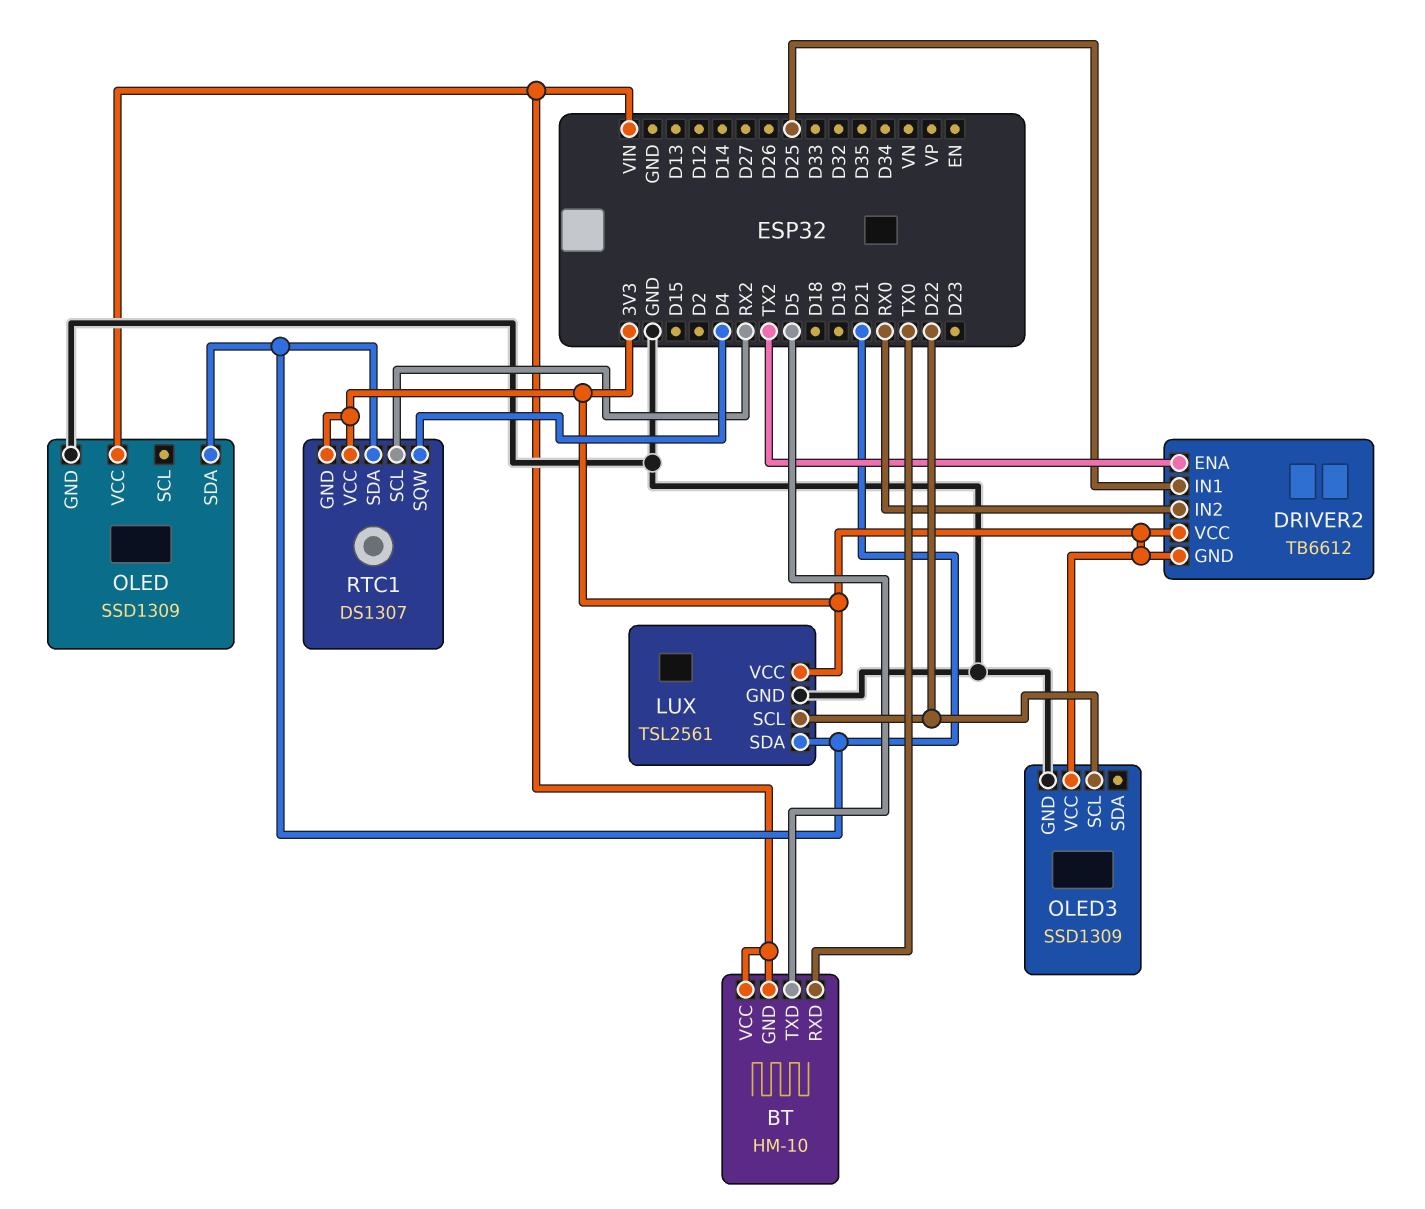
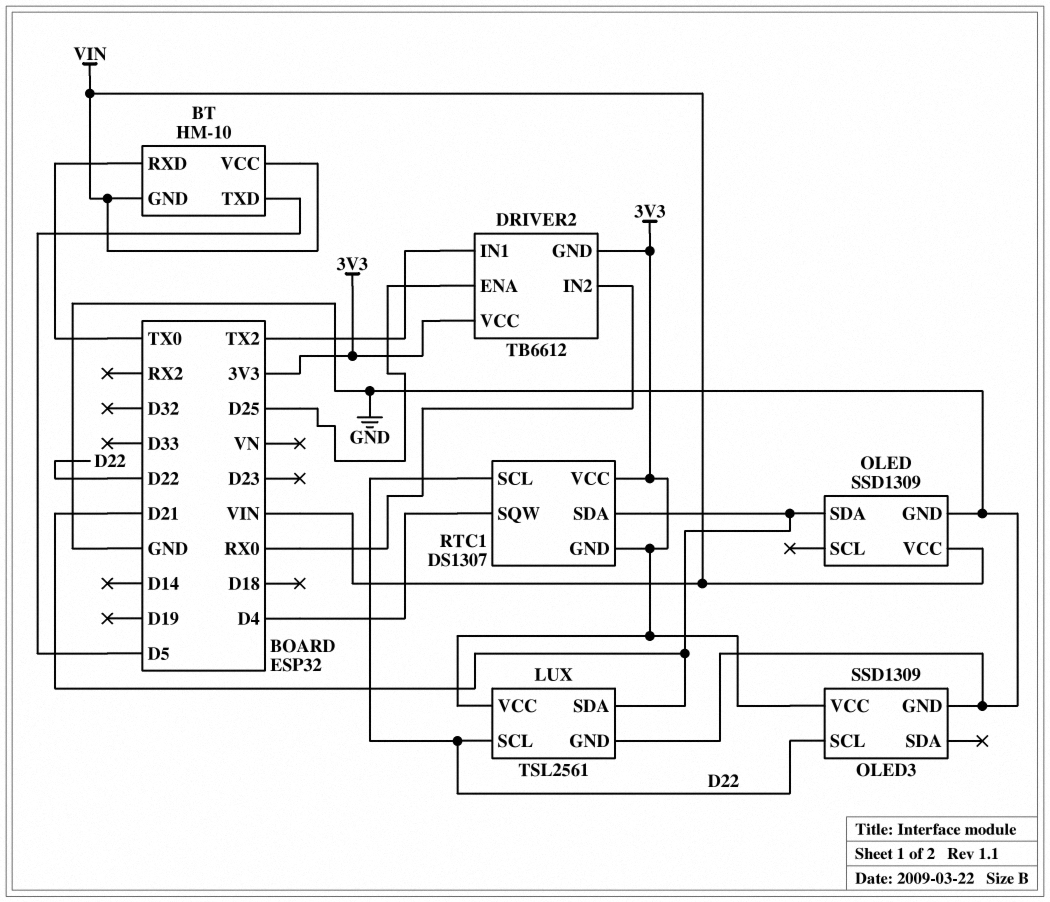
DRIVER2 pin ENA: TX2 -> D25
DRIVER2 pin IN1: D25 -> TX2
RTC1 pin SCL: RX2 -> D22

